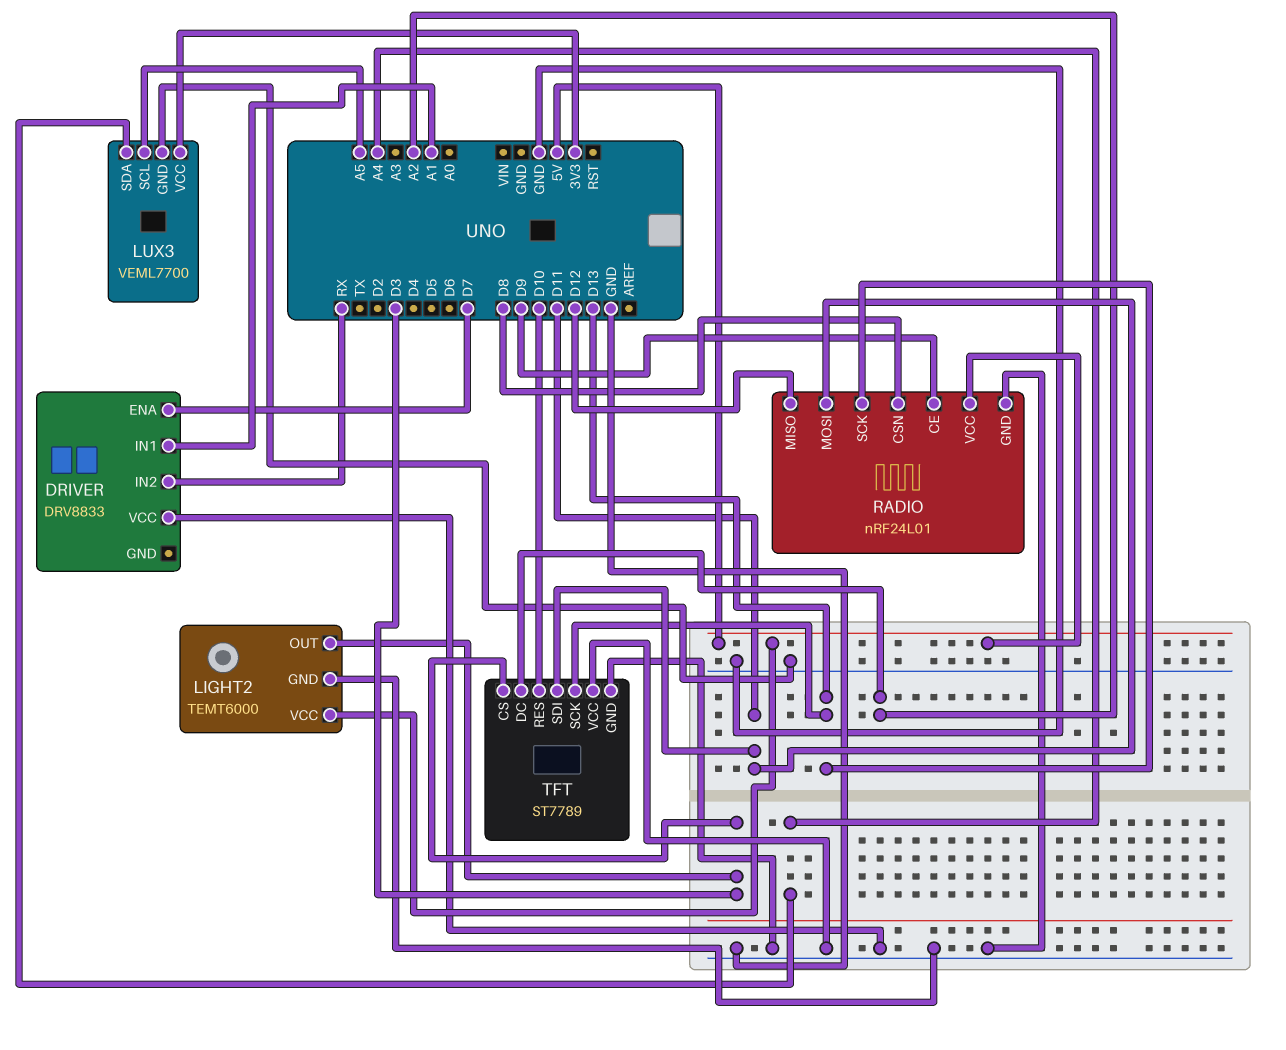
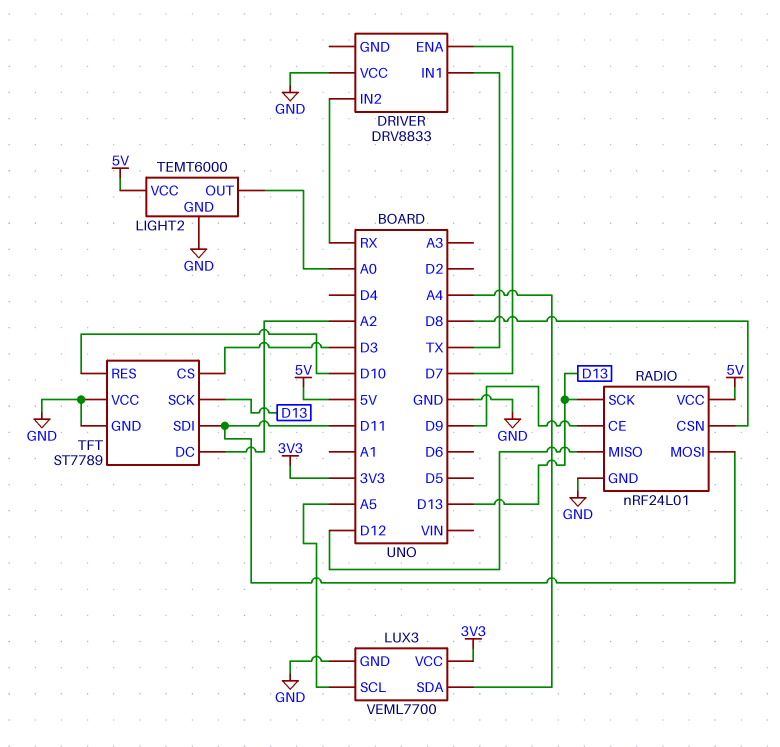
DRIVER pin IN1: A1 -> TX
LIGHT2 pin OUT: D3 -> A0

